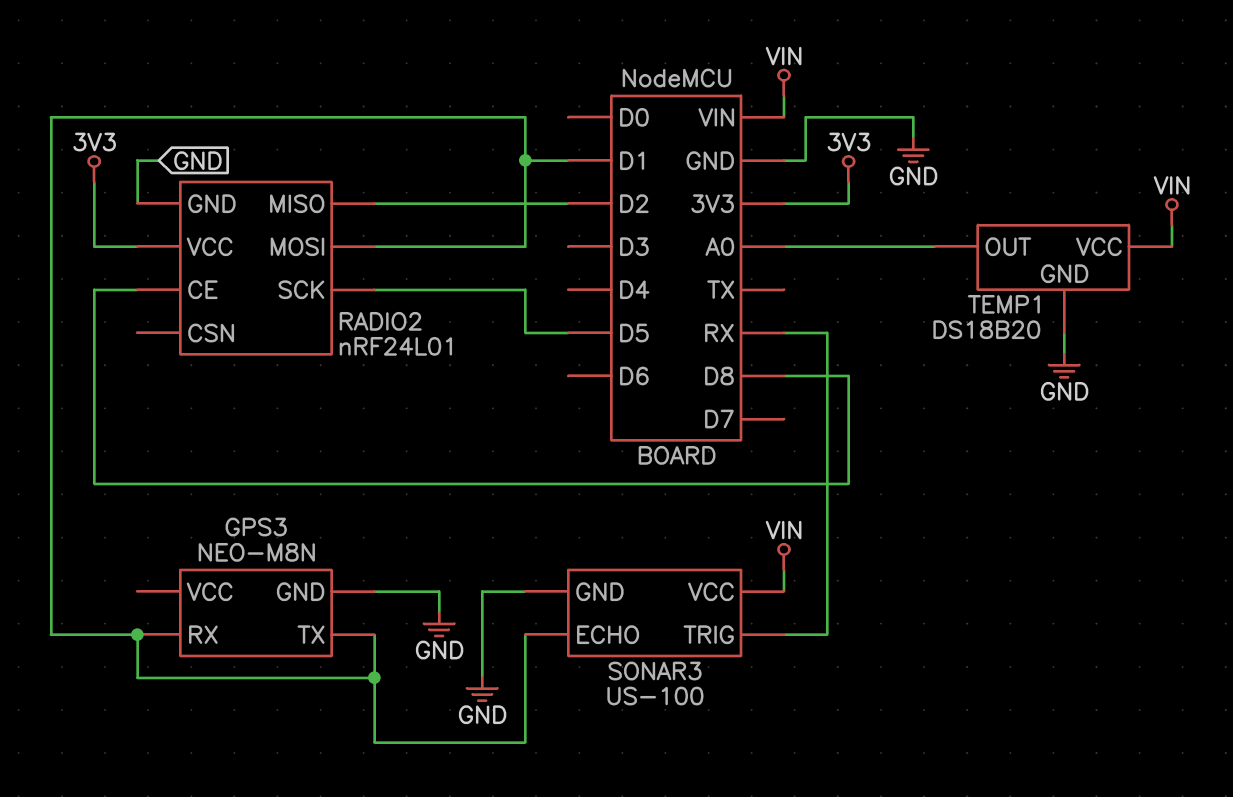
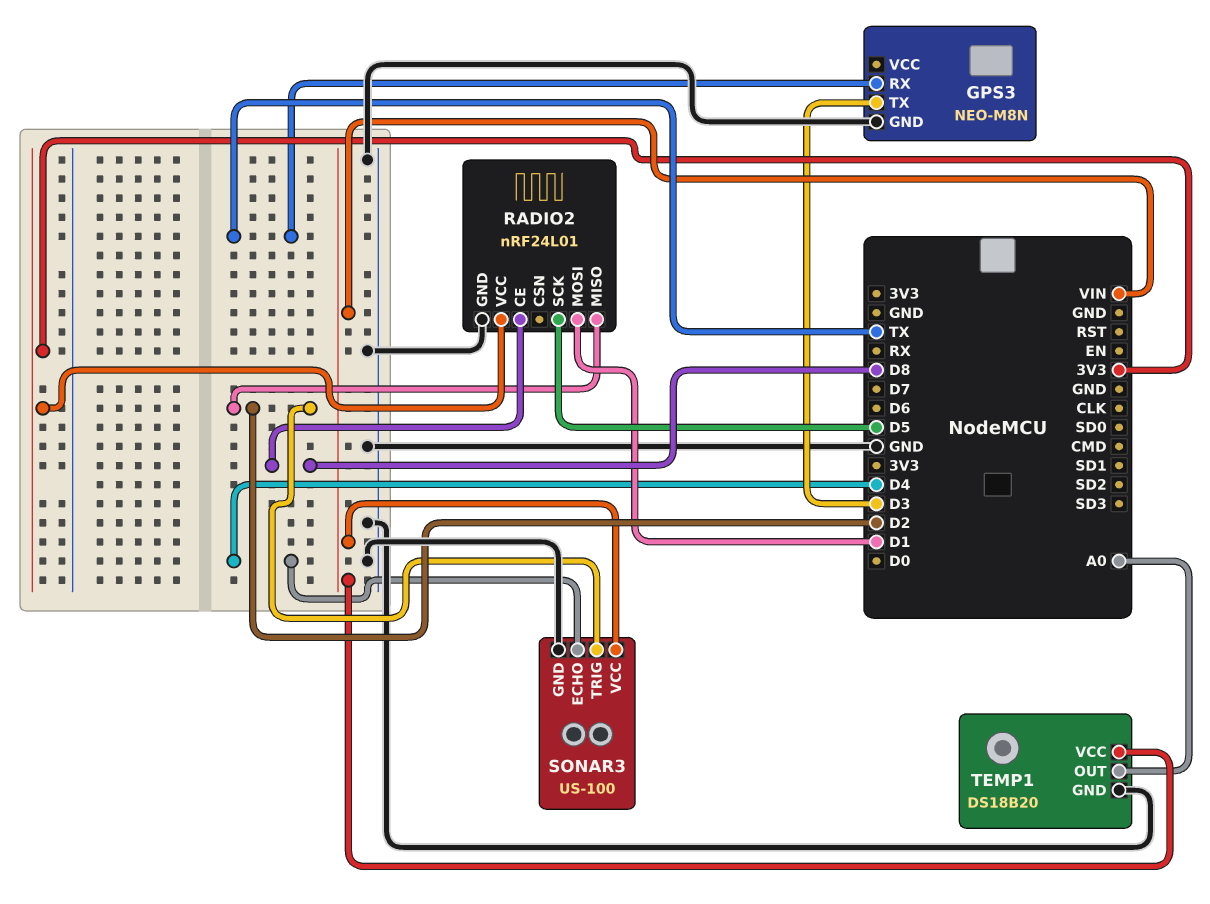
GPS3 pin RX: D1 -> TX
GPS3 pin TX: D1 -> D3
SONAR3 pin ECHO: D1 -> D4
SONAR3 pin TRIG: RX -> D2

